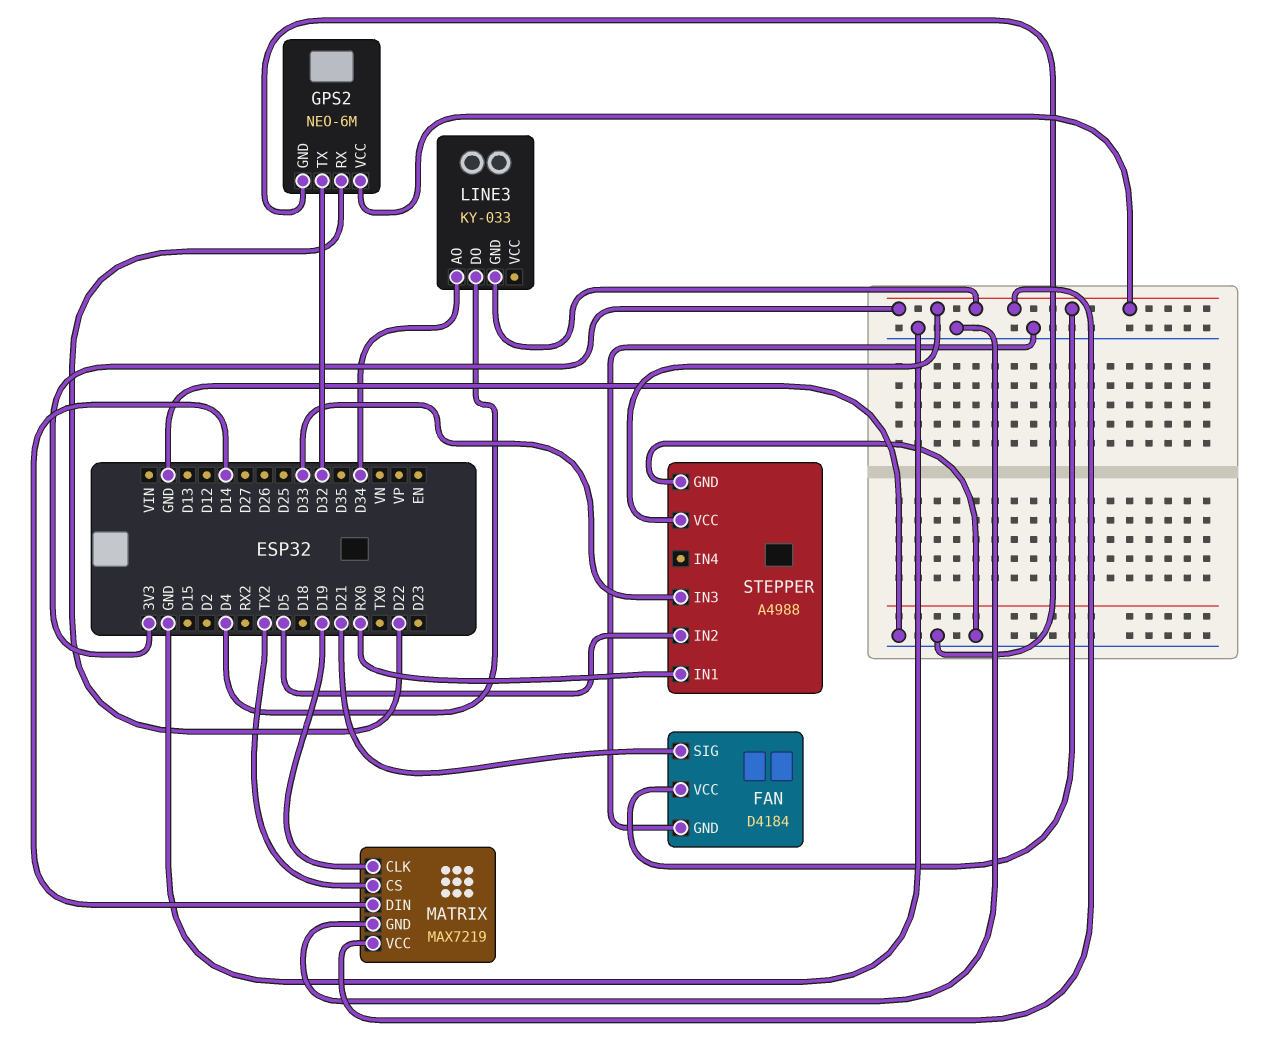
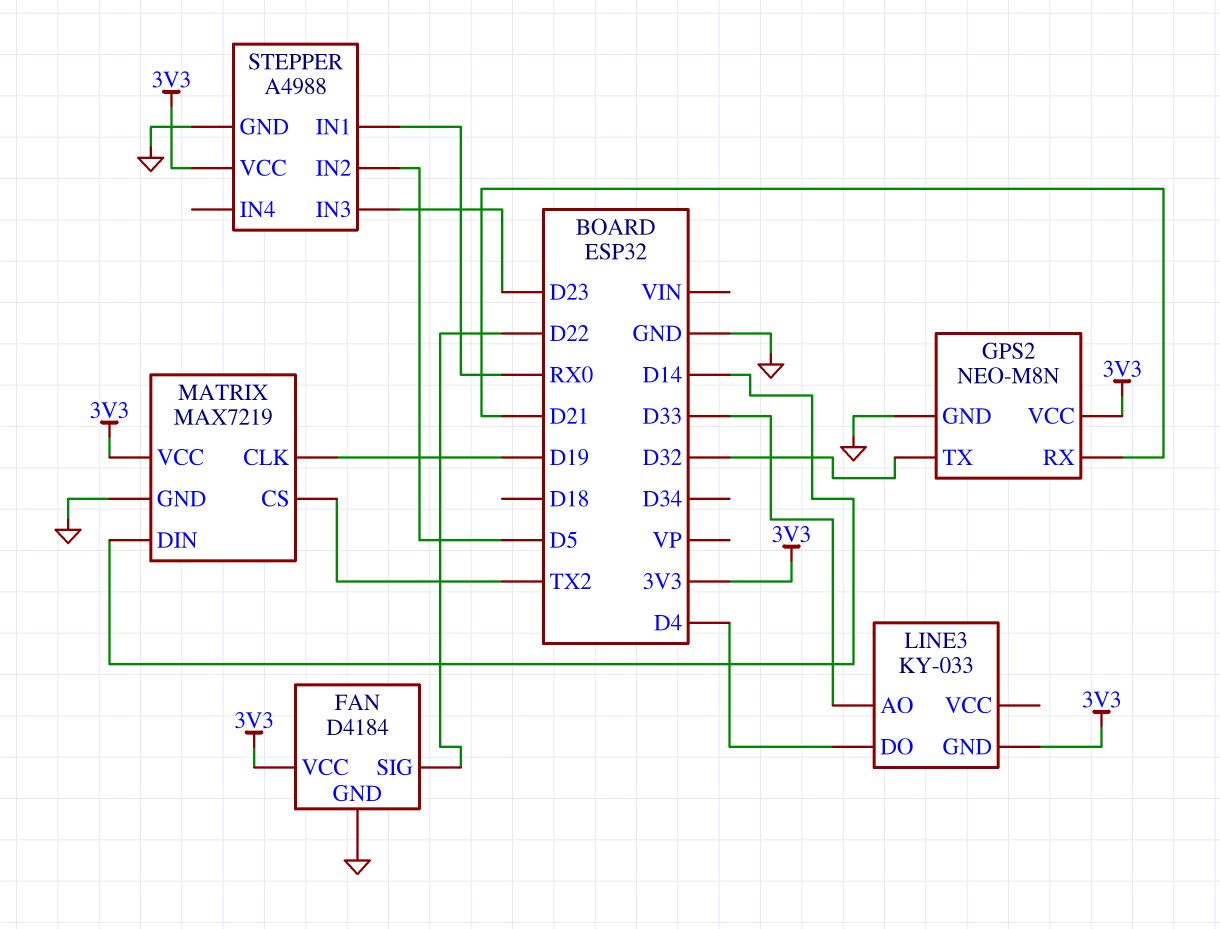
FAN pin SIG: D21 -> D22
GPS2: NEO-6M -> NEO-M8N
GPS2 pin RX: D22 -> D21
LINE3 pin AO: D34 -> D33
STEPPER pin IN3: D33 -> D23

